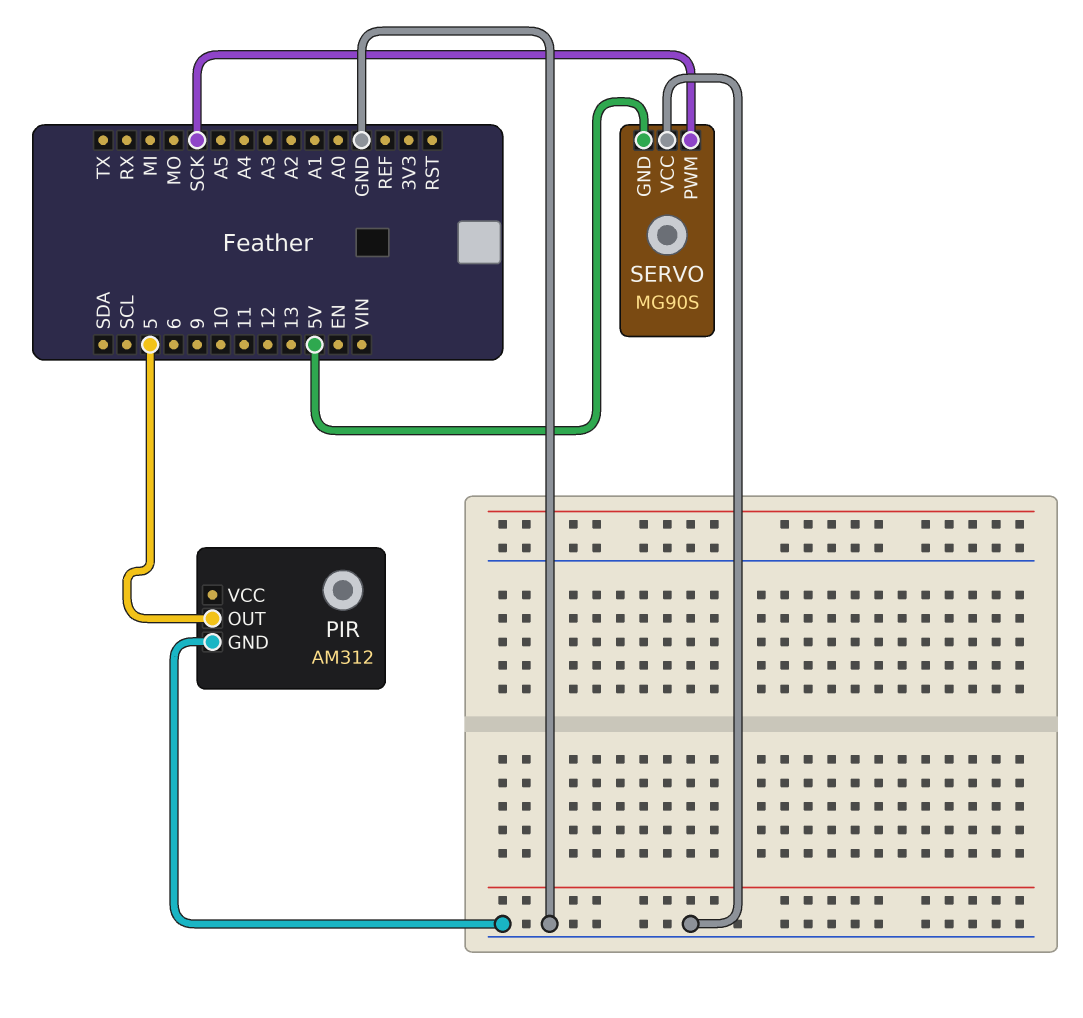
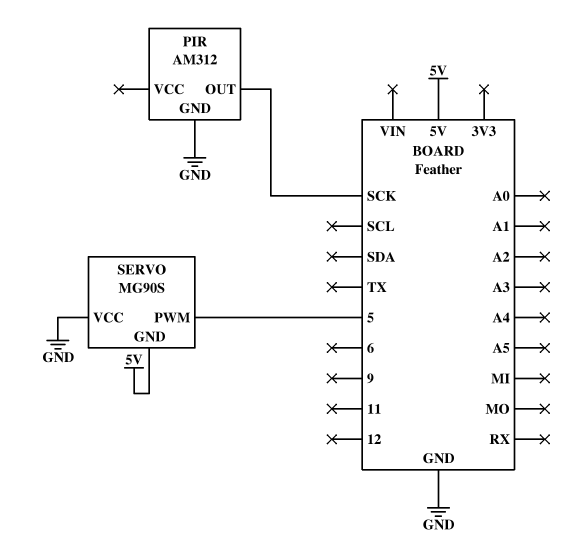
PIR pin OUT: 5 -> SCK
SERVO pin PWM: SCK -> 5

